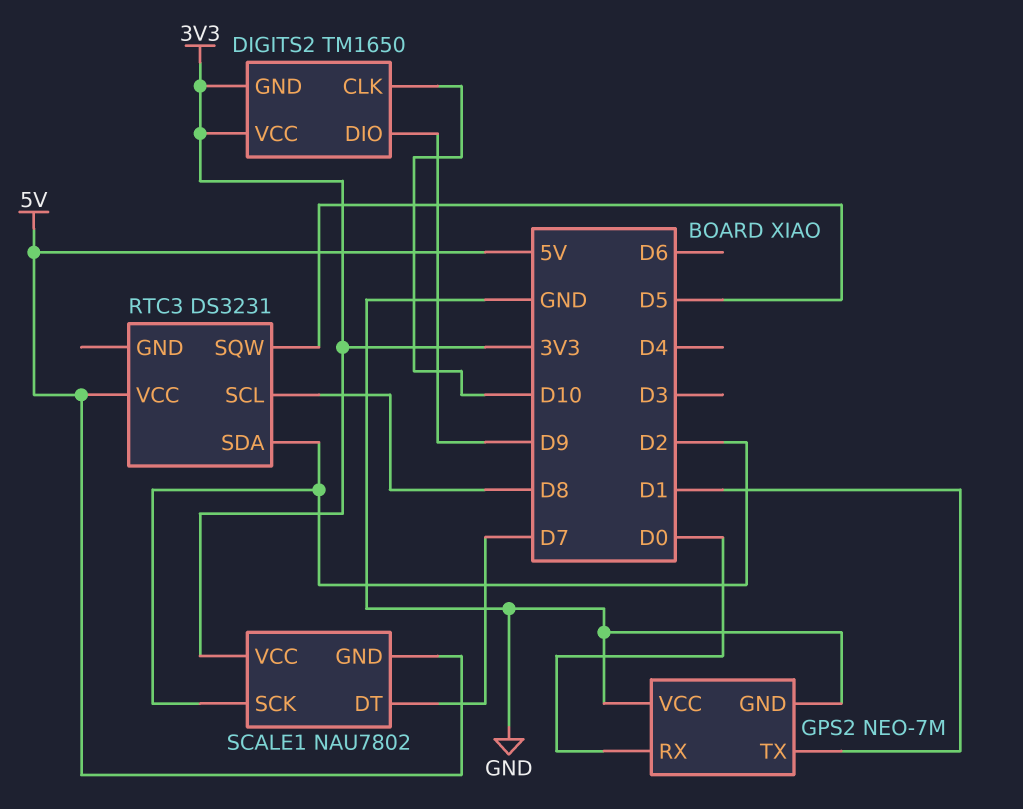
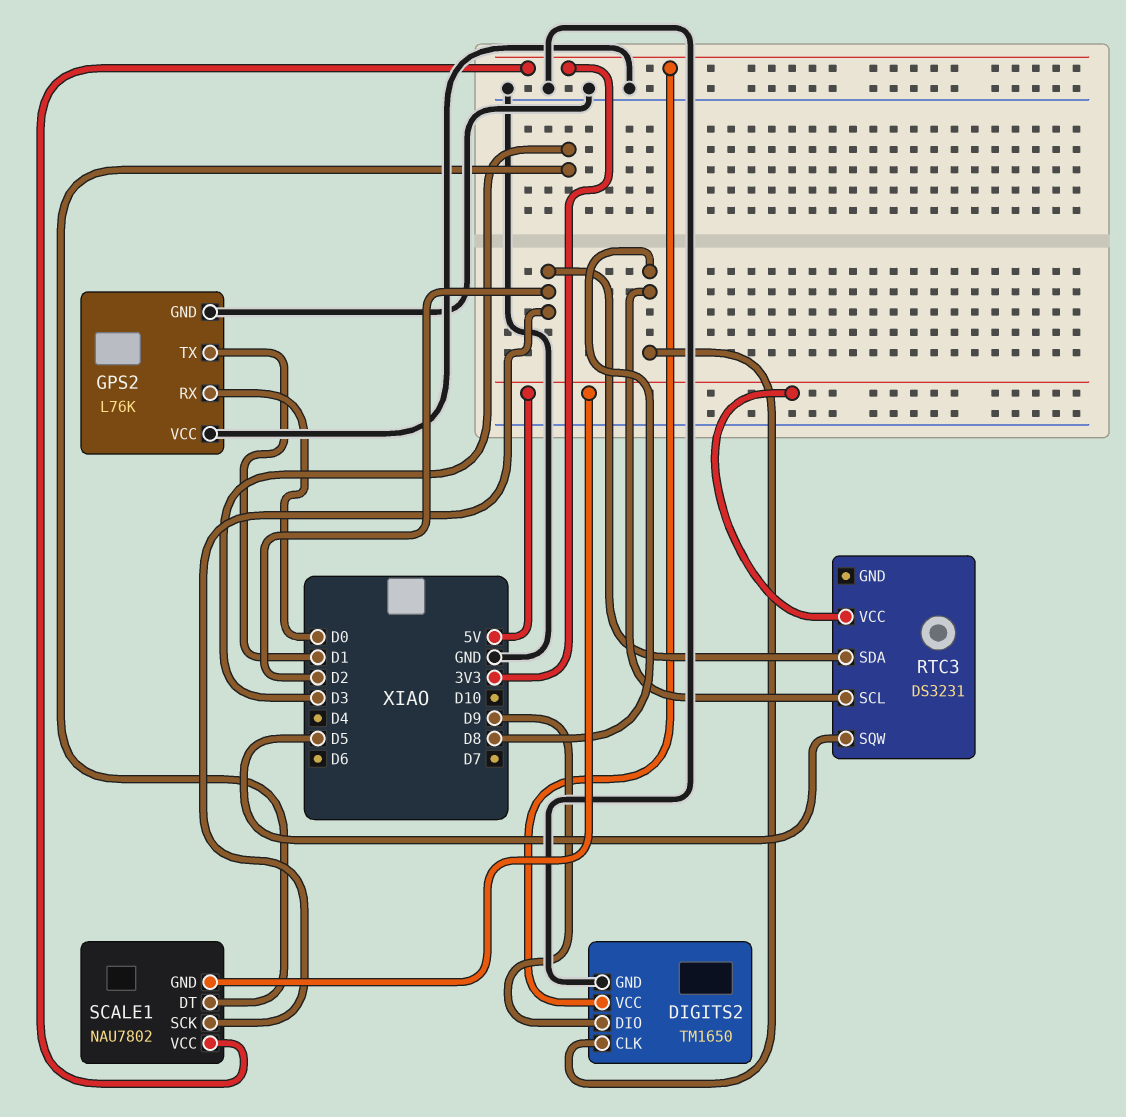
DIGITS2 pin CLK: D10 -> D8
DIGITS2 pin GND: 3V3 -> GND
GPS2: NEO-7M -> L76K
SCALE1 pin DT: D7 -> D3

